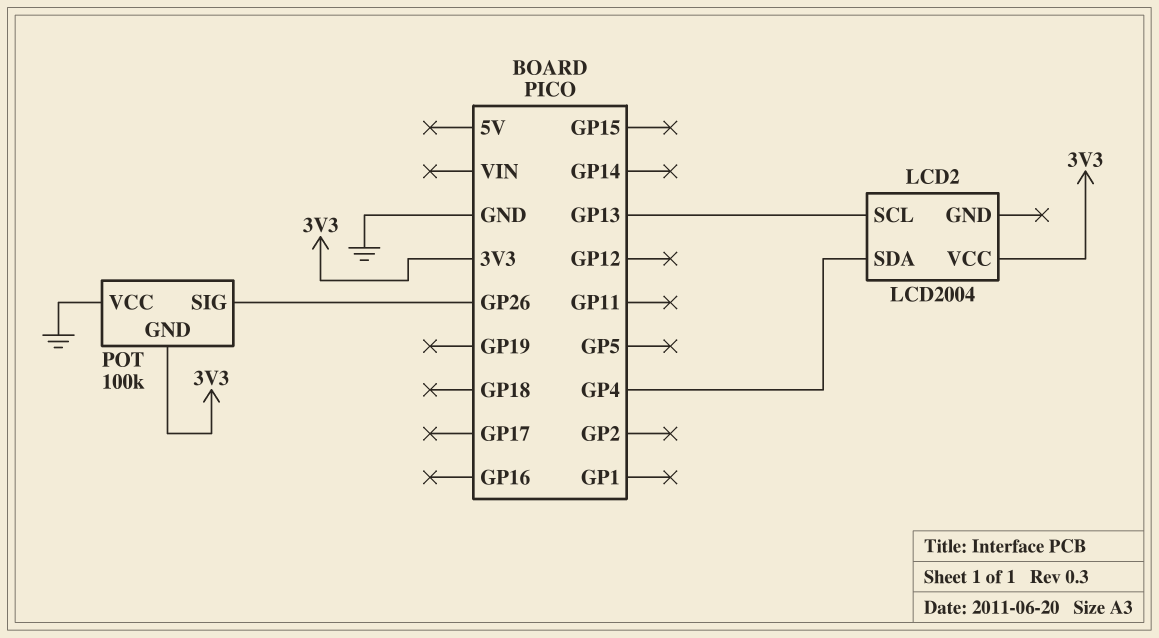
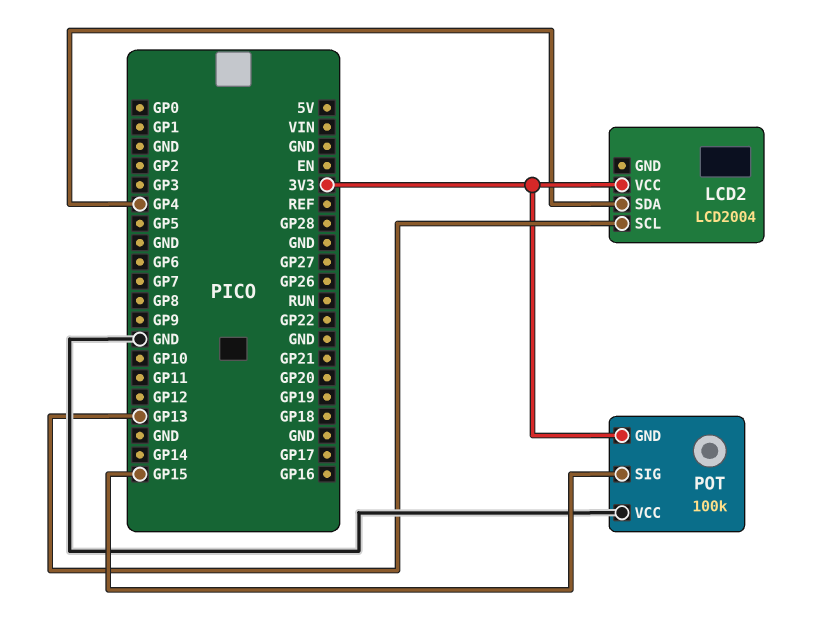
POT pin SIG: GP26 -> GP15

